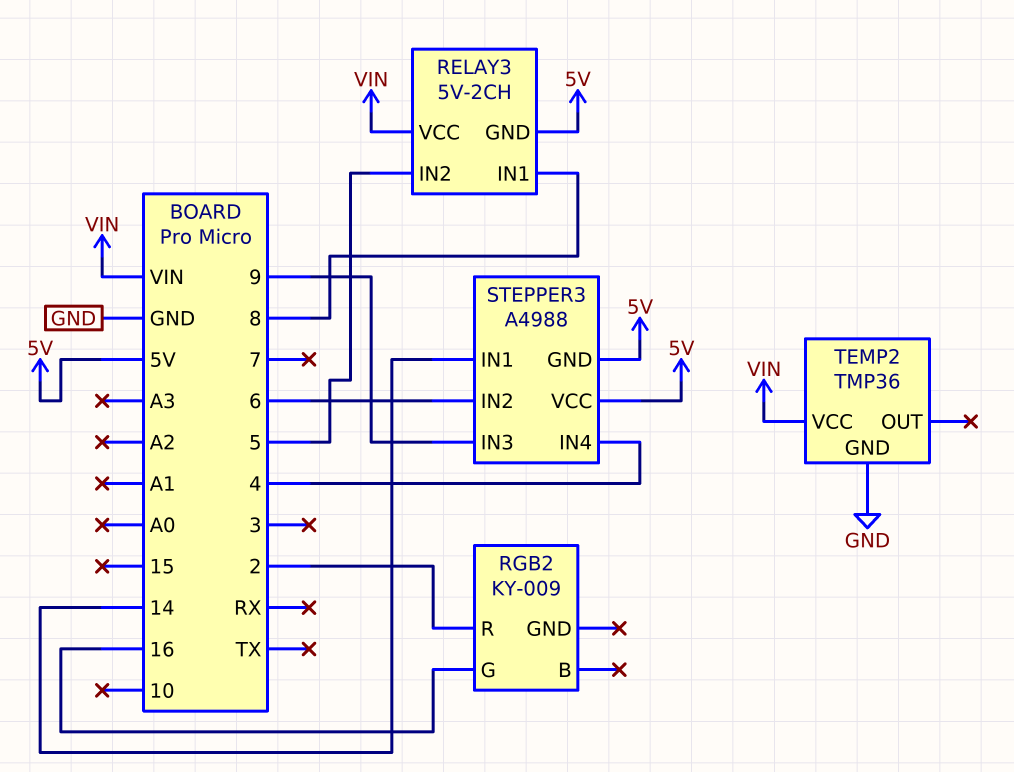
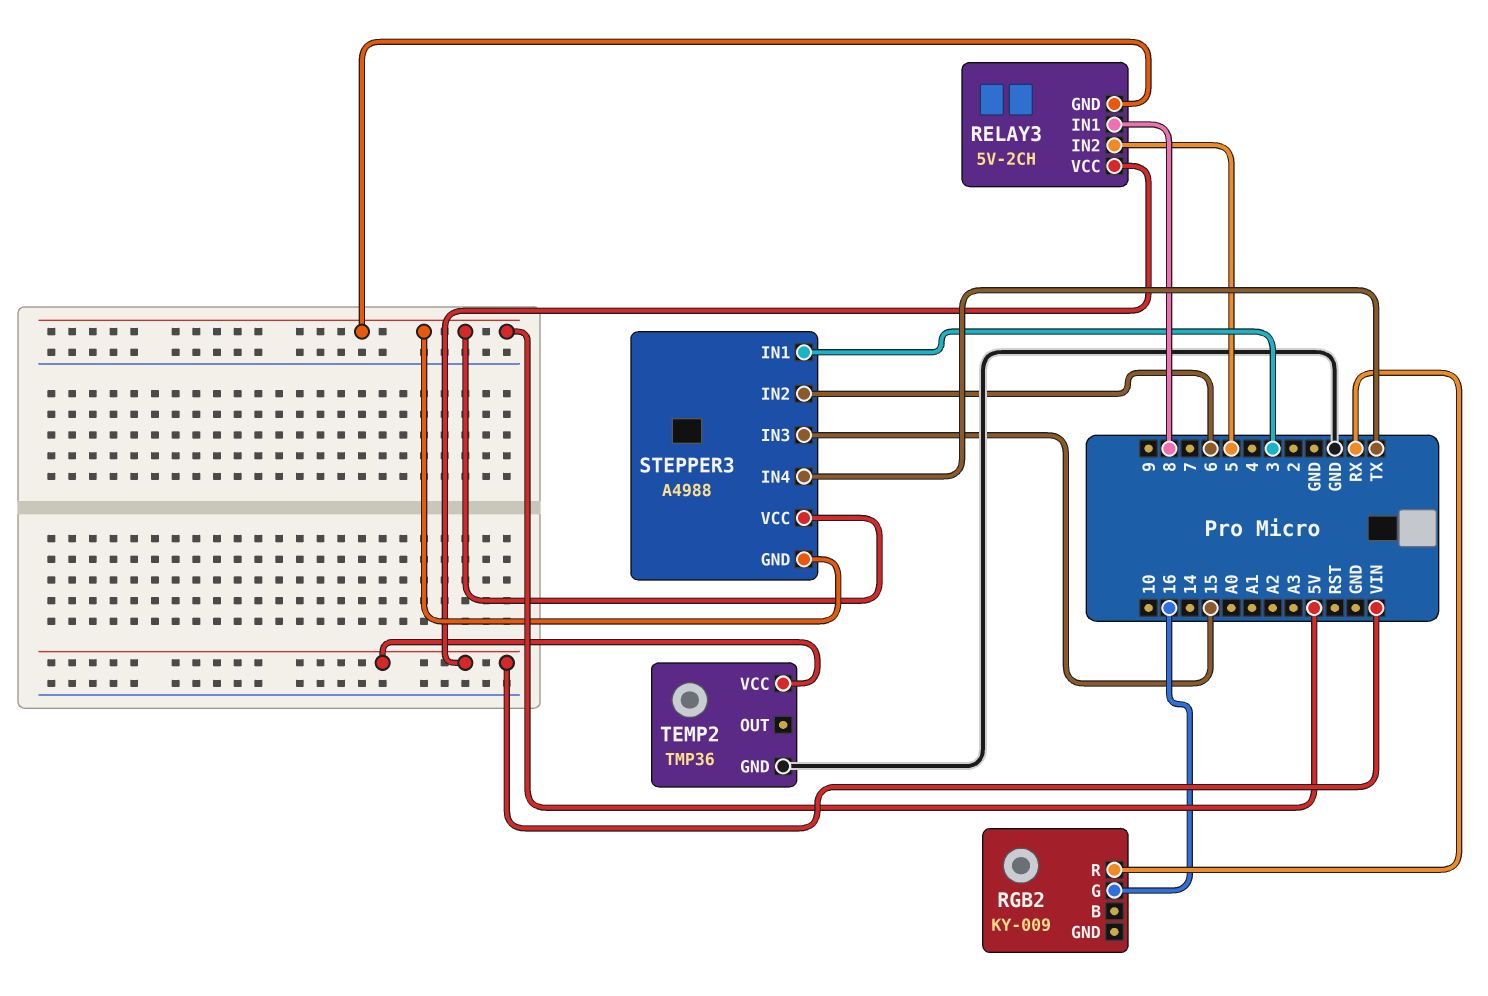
RGB2 pin R: 2 -> RX
STEPPER3 pin IN1: 14 -> 3
STEPPER3 pin IN3: 9 -> 15
STEPPER3 pin IN4: 4 -> TX

